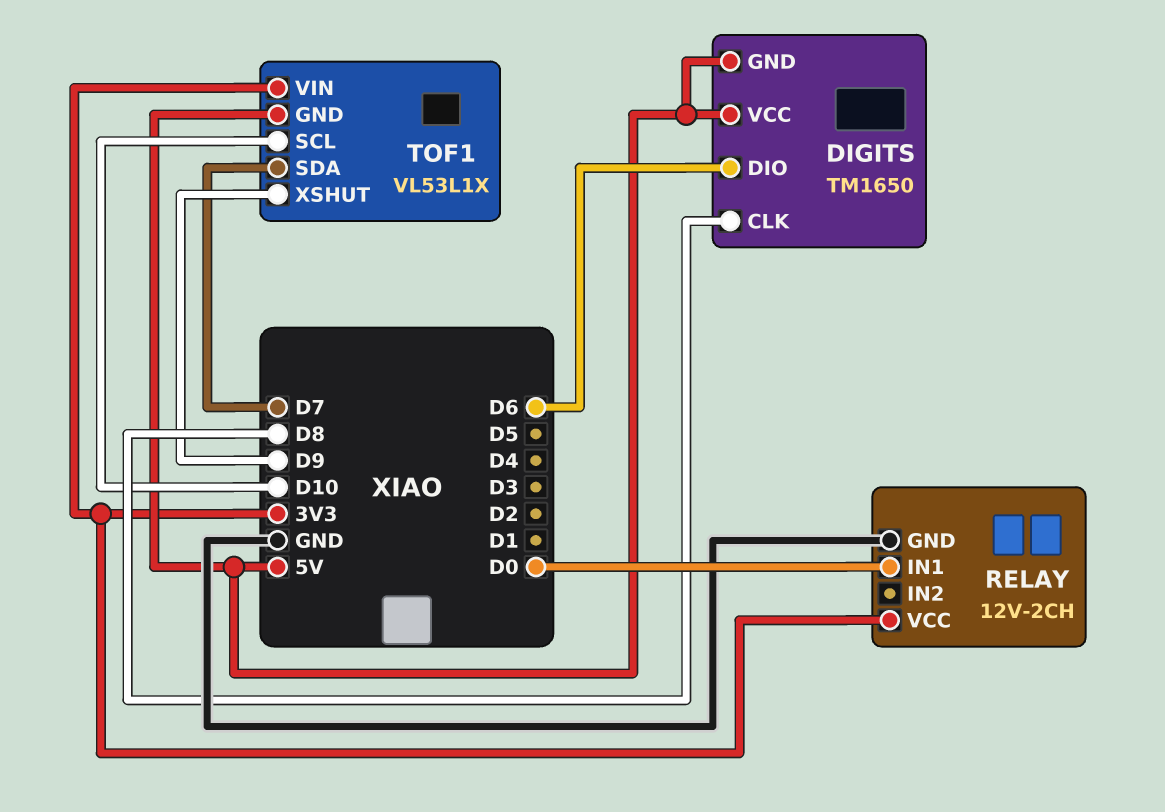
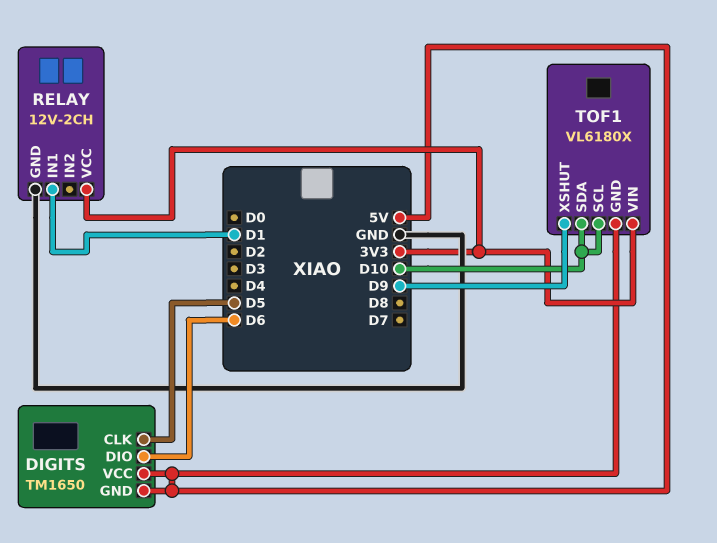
DIGITS pin CLK: D8 -> D5
RELAY pin IN1: D0 -> D1
TOF1: VL53L1X -> VL6180X
TOF1 pin SDA: D7 -> D10

